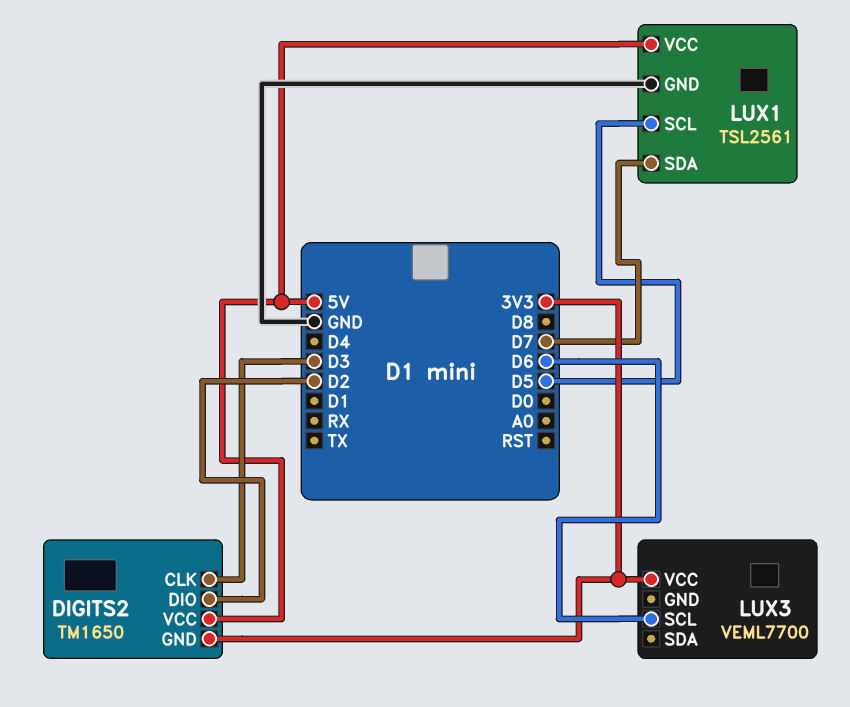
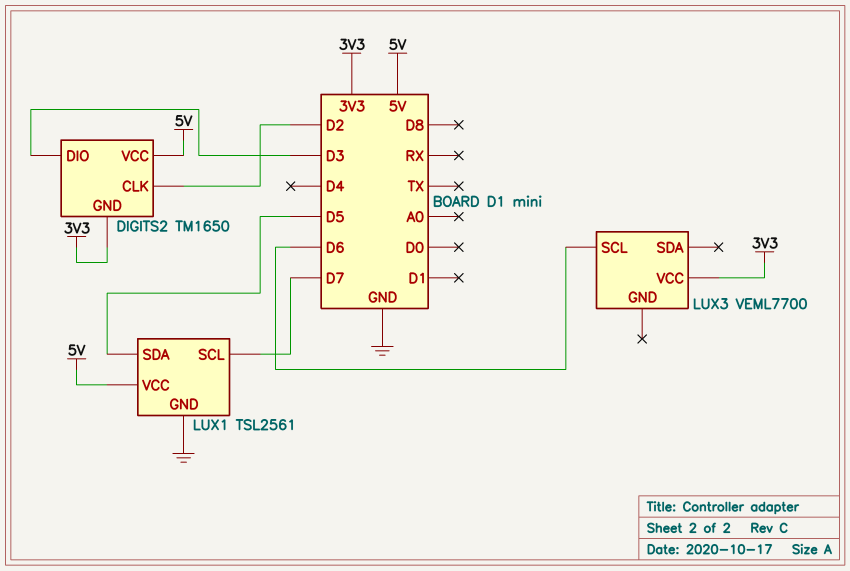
DIGITS2 pin CLK: D3 -> D2
DIGITS2 pin DIO: D2 -> D3
LUX1 pin SCL: D5 -> D7
LUX1 pin SDA: D7 -> D5

